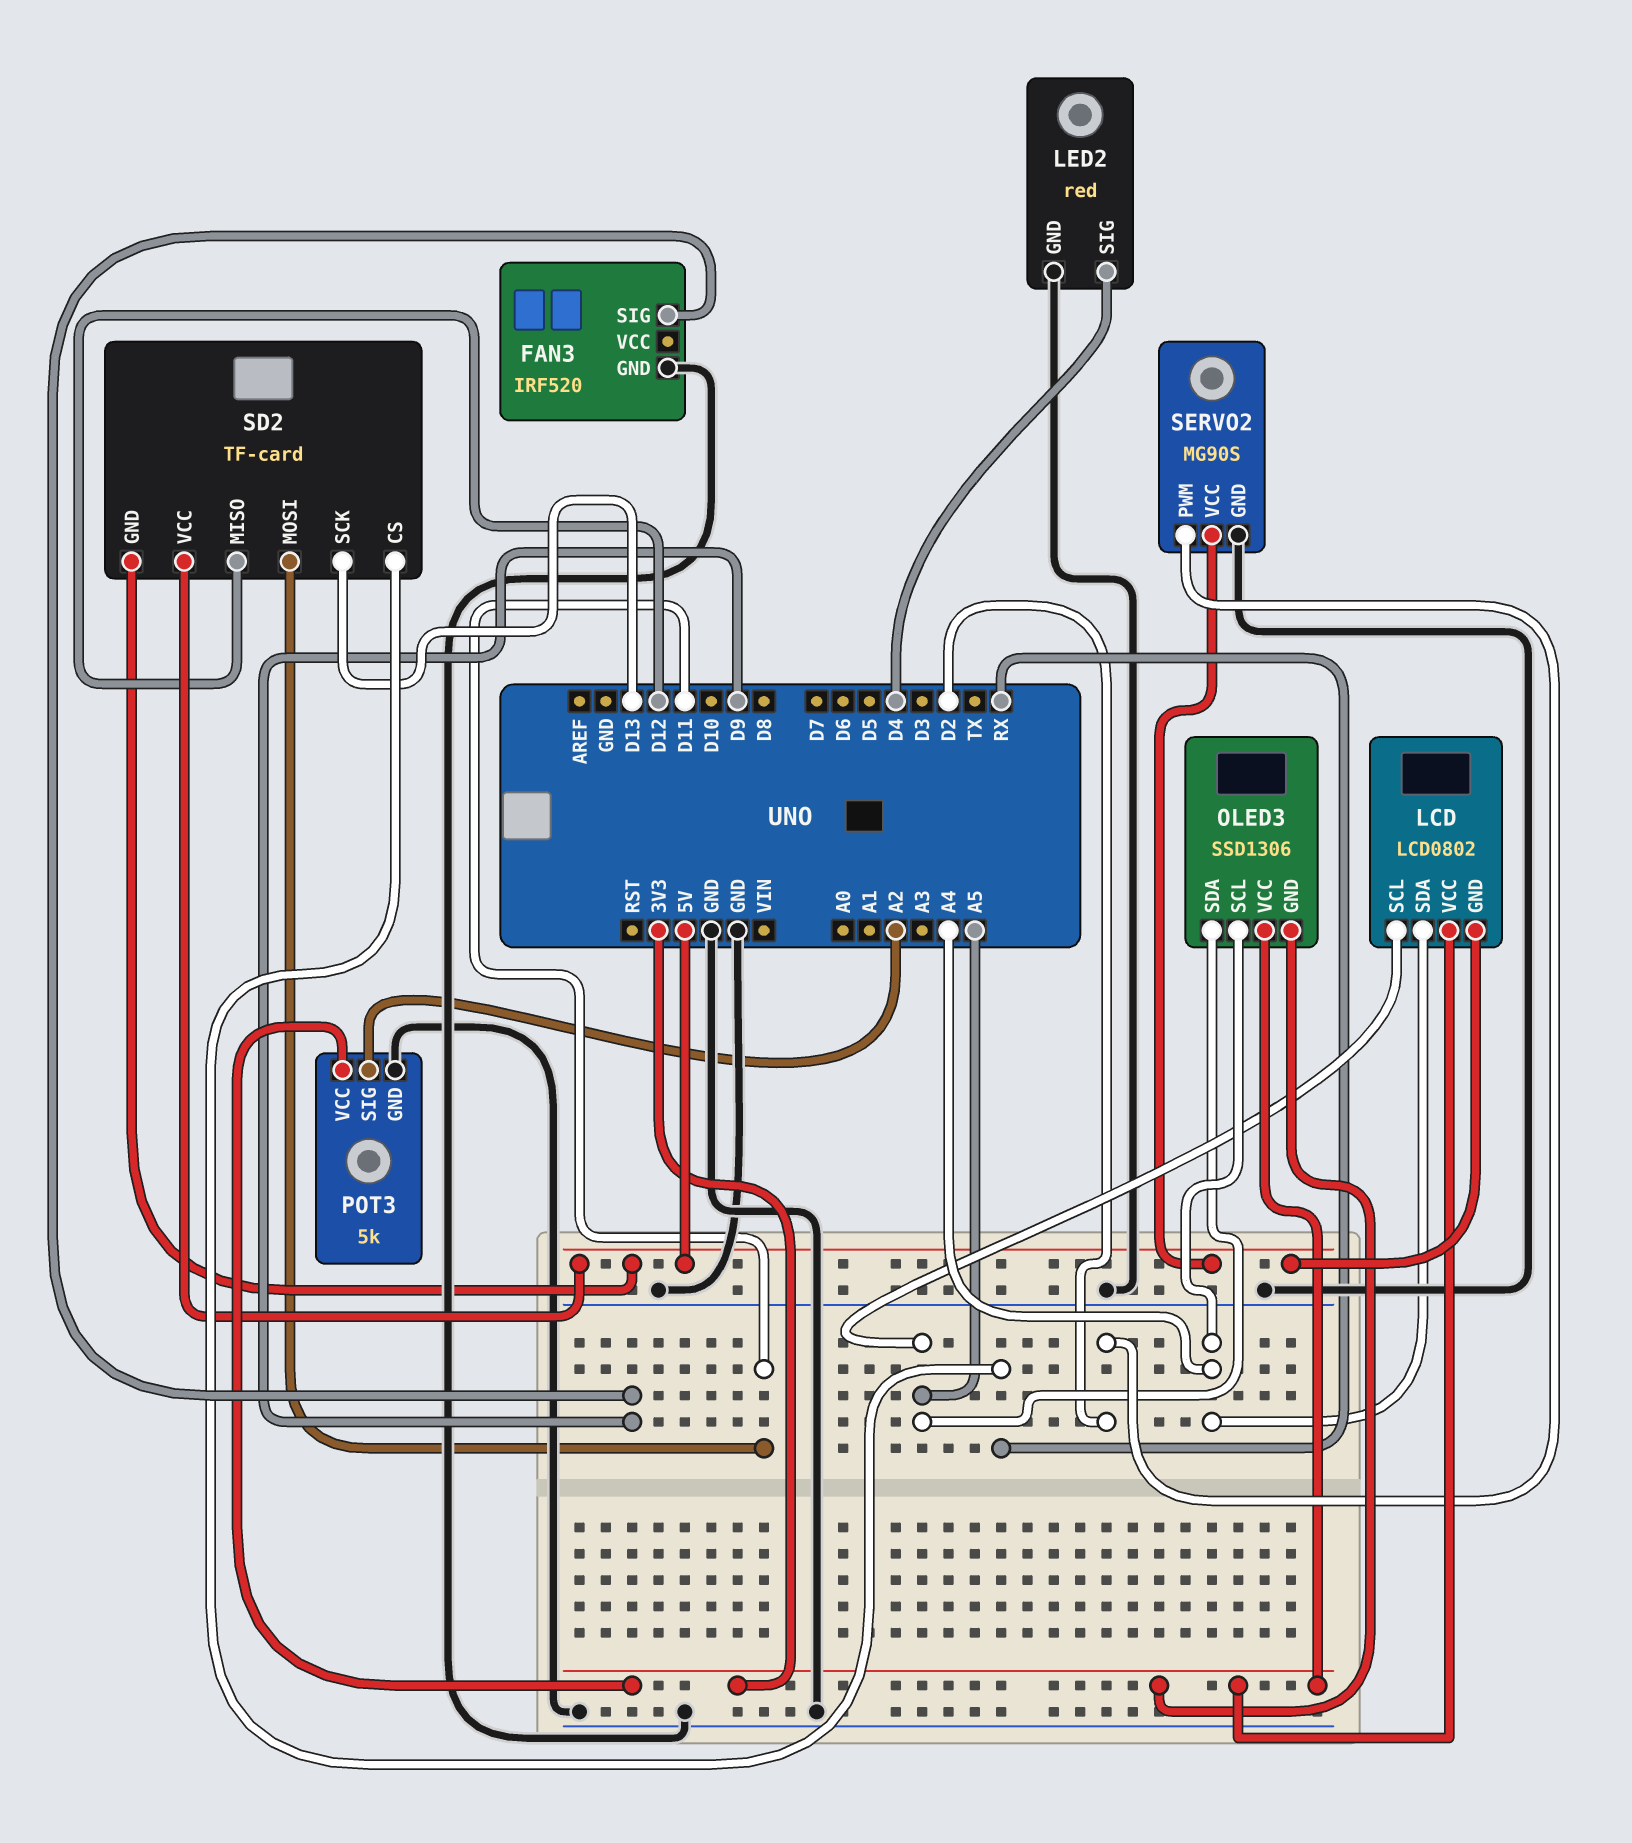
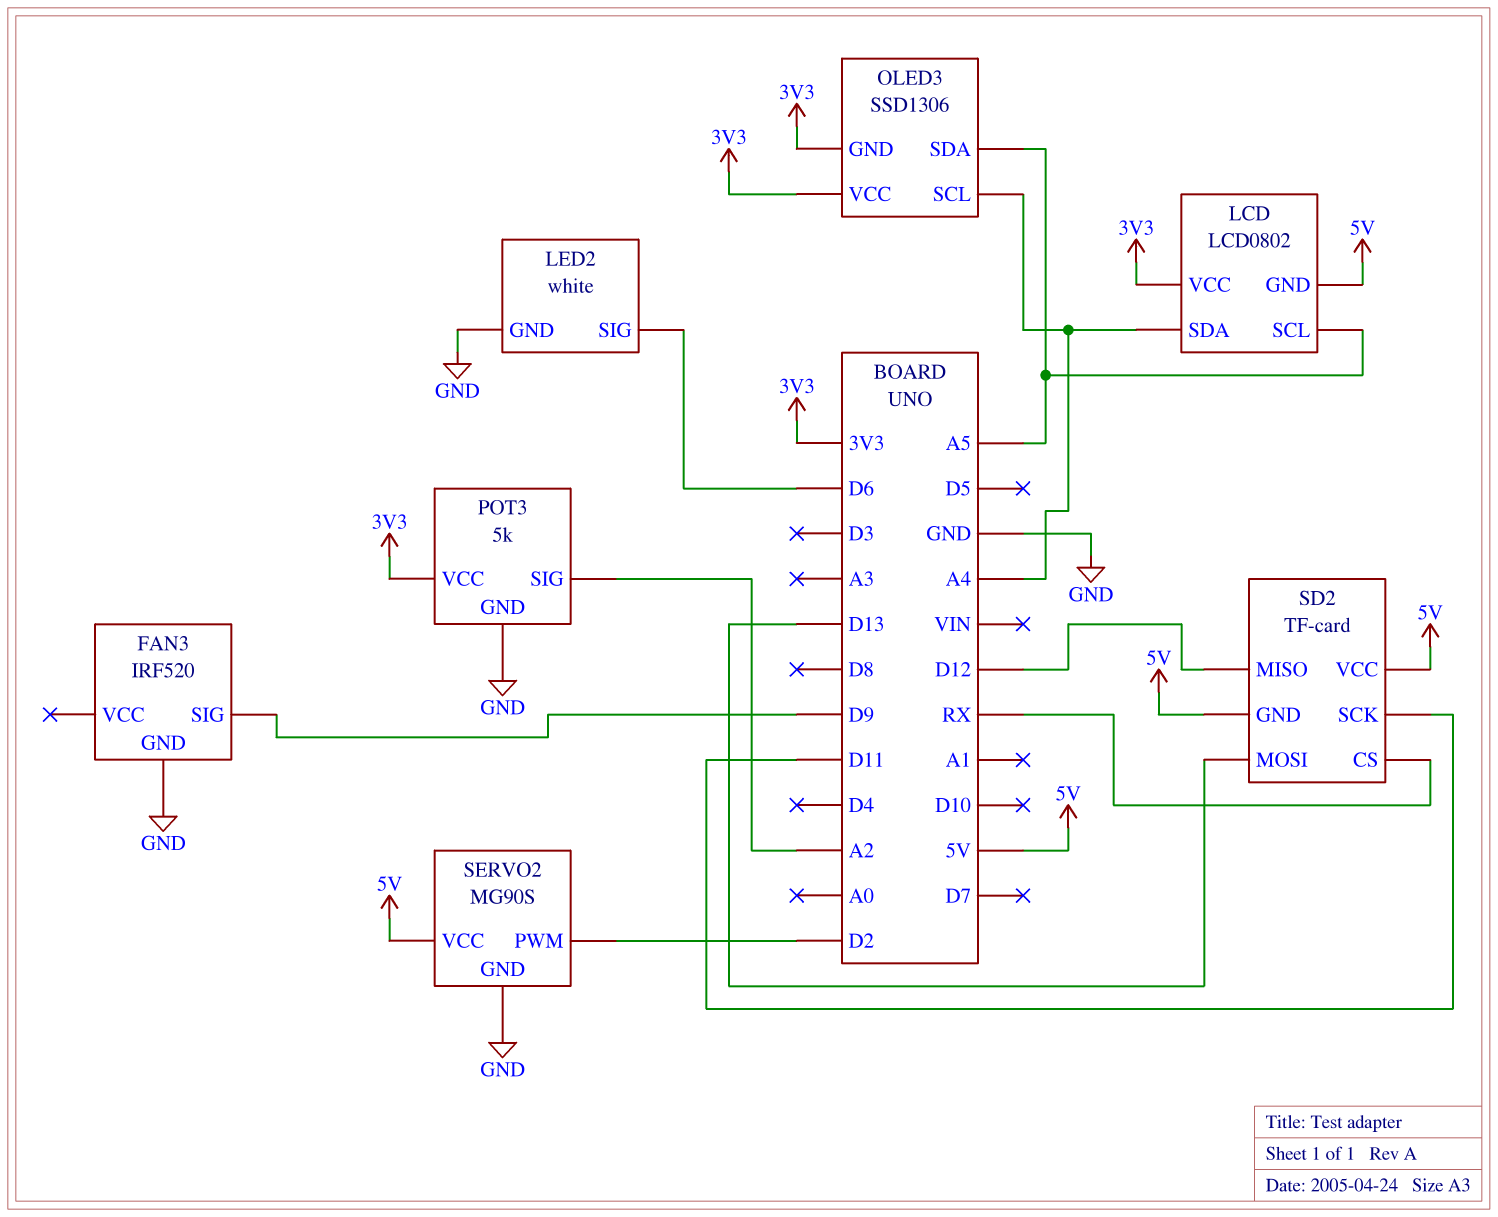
LED2: red -> white
LED2 pin SIG: D4 -> D6
SD2 pin MOSI: D11 -> D13
SD2 pin SCK: D13 -> D11

